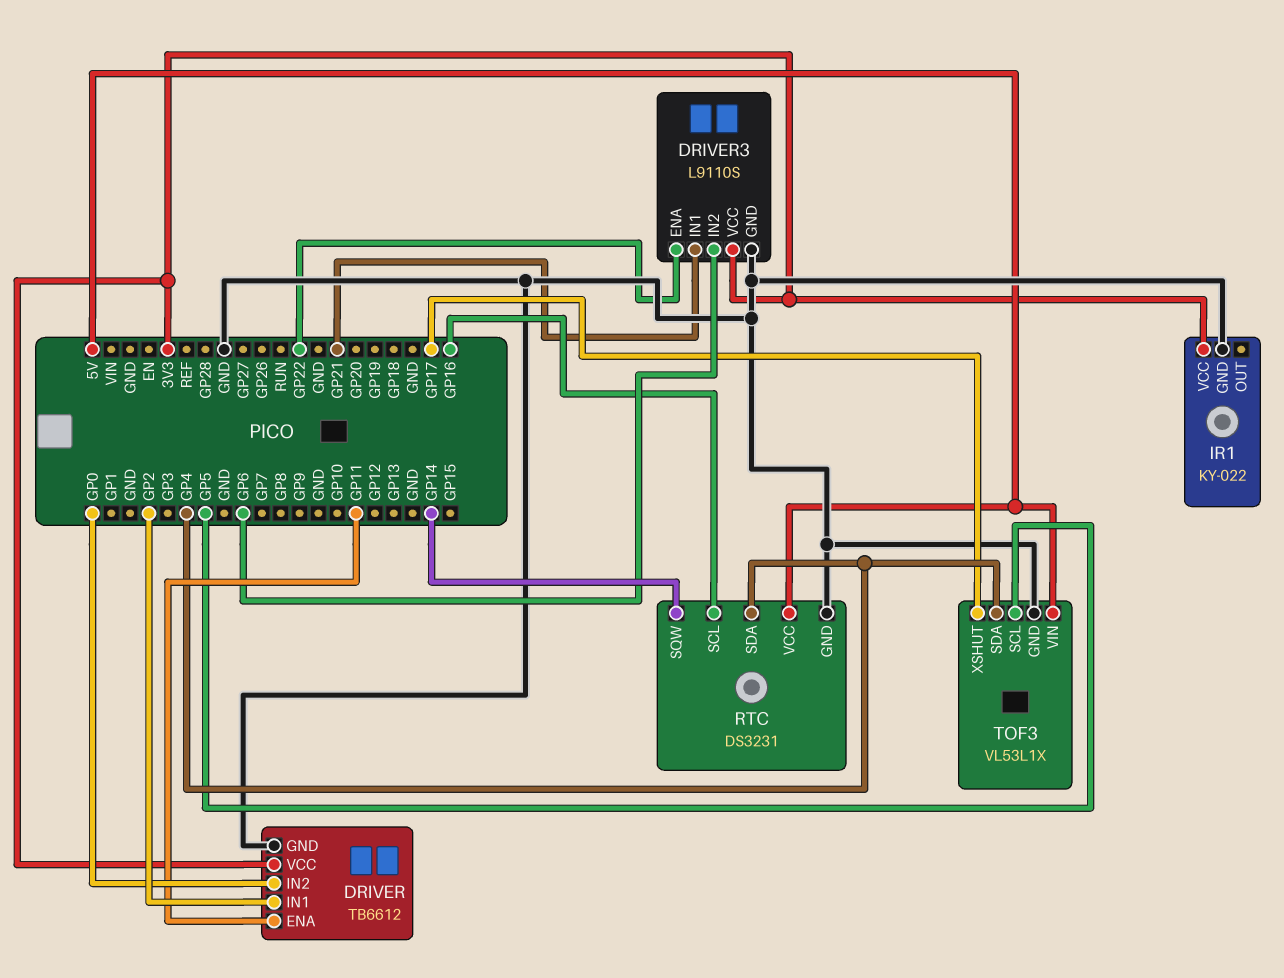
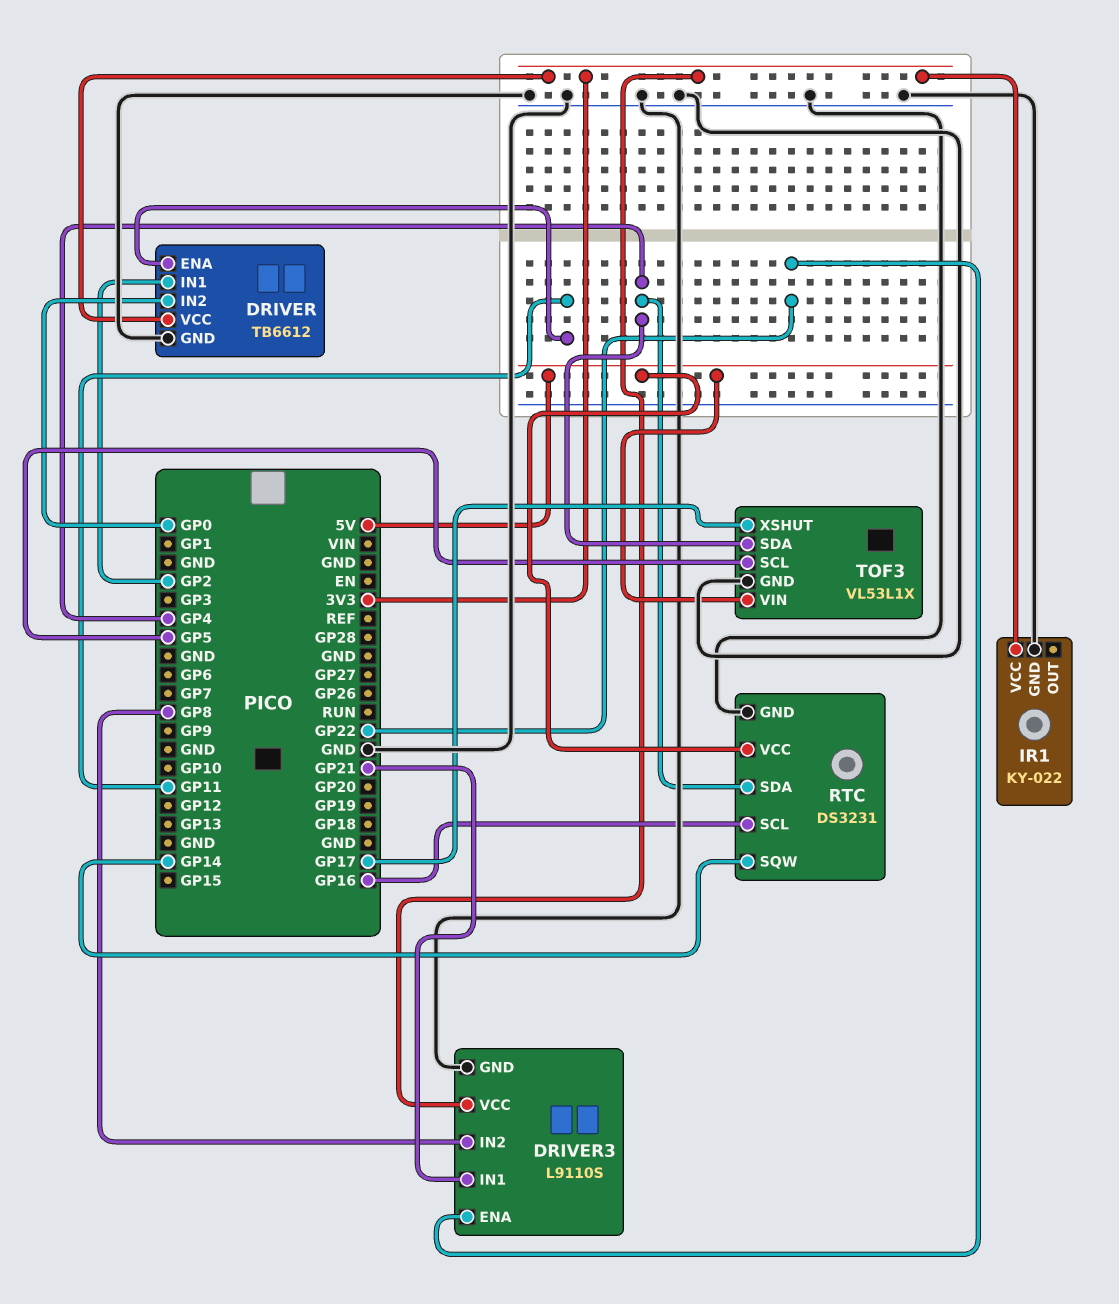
DRIVER3 pin IN2: GP6 -> GP8

